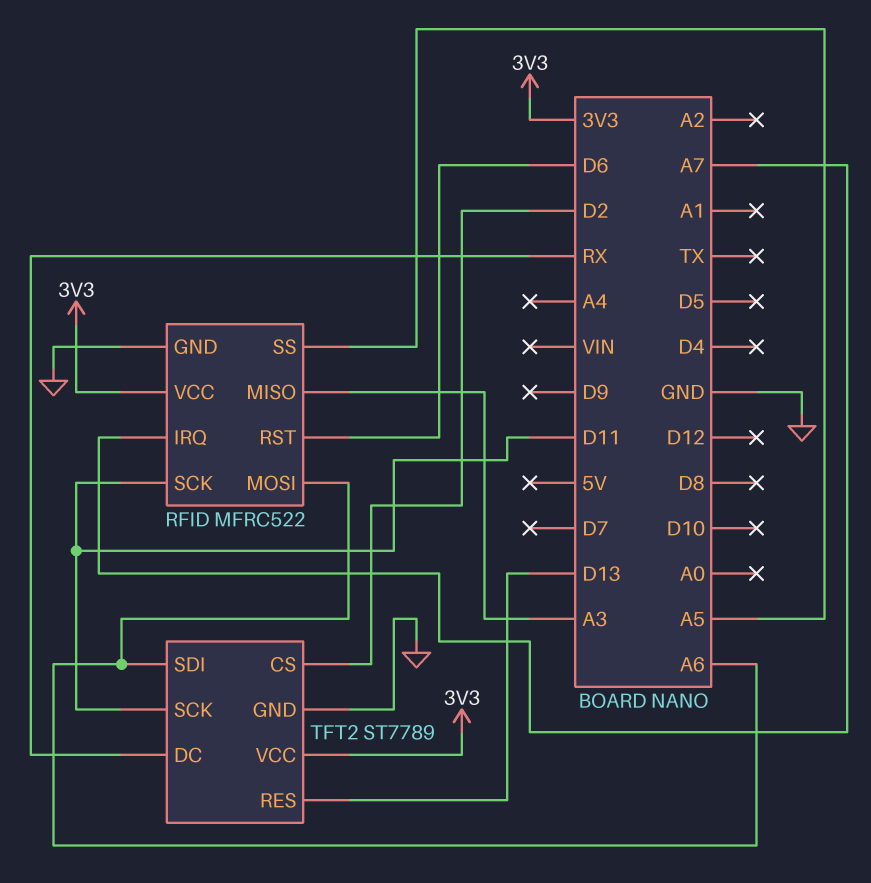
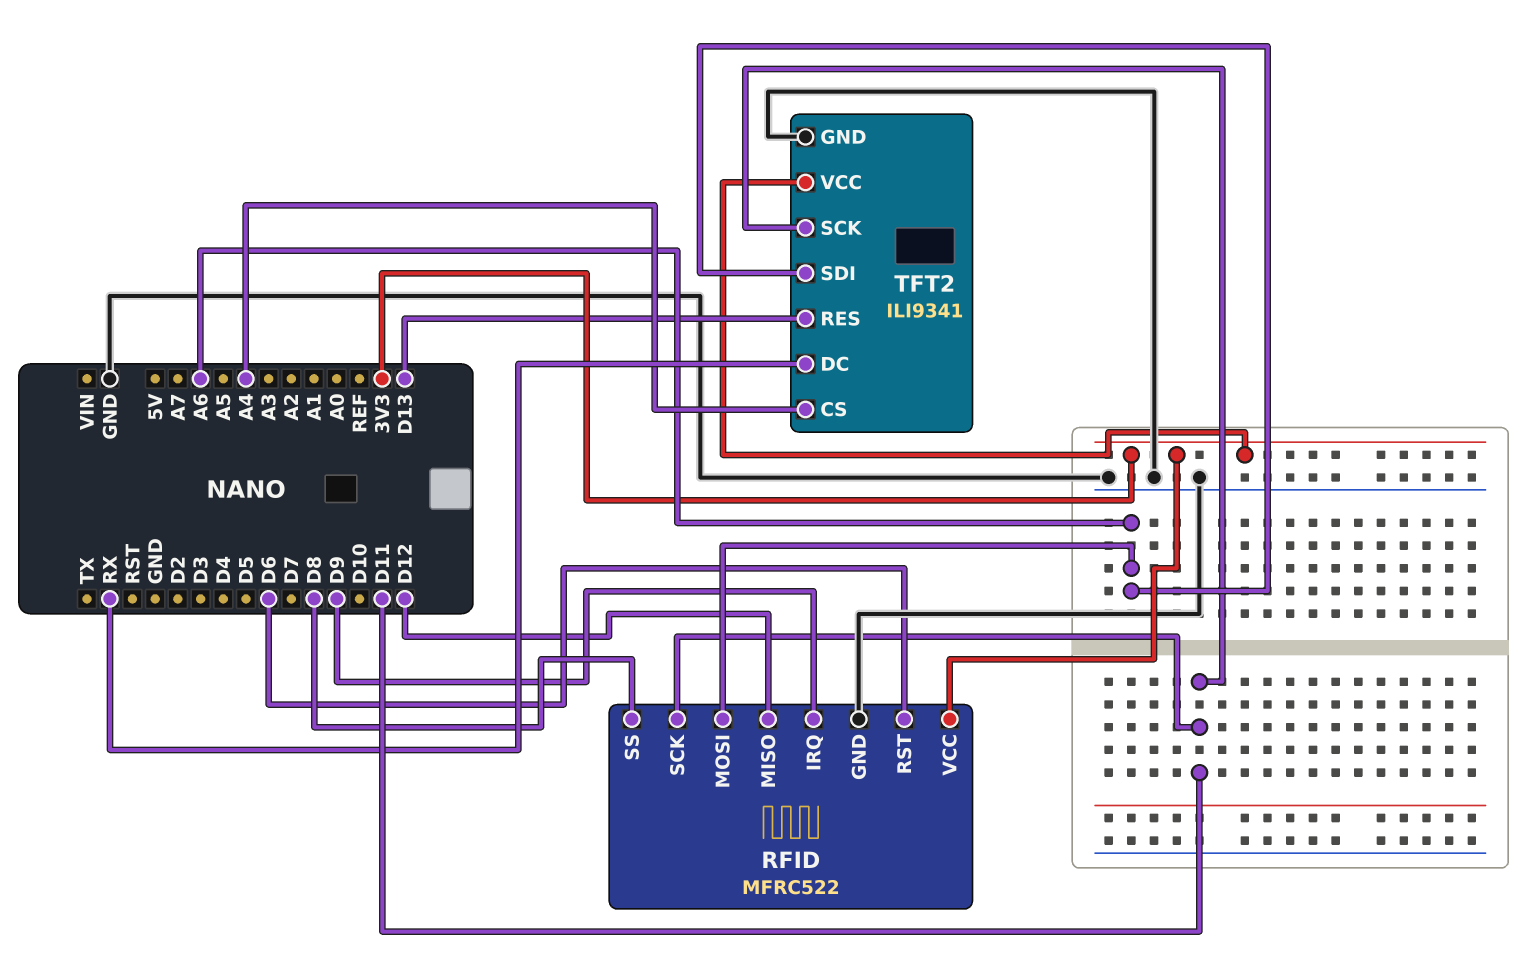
RFID pin IRQ: A7 -> D9
RFID pin MISO: A3 -> D12
RFID pin SS: A5 -> D8
TFT2: ST7789 -> ILI9341
TFT2 pin CS: D2 -> A4

